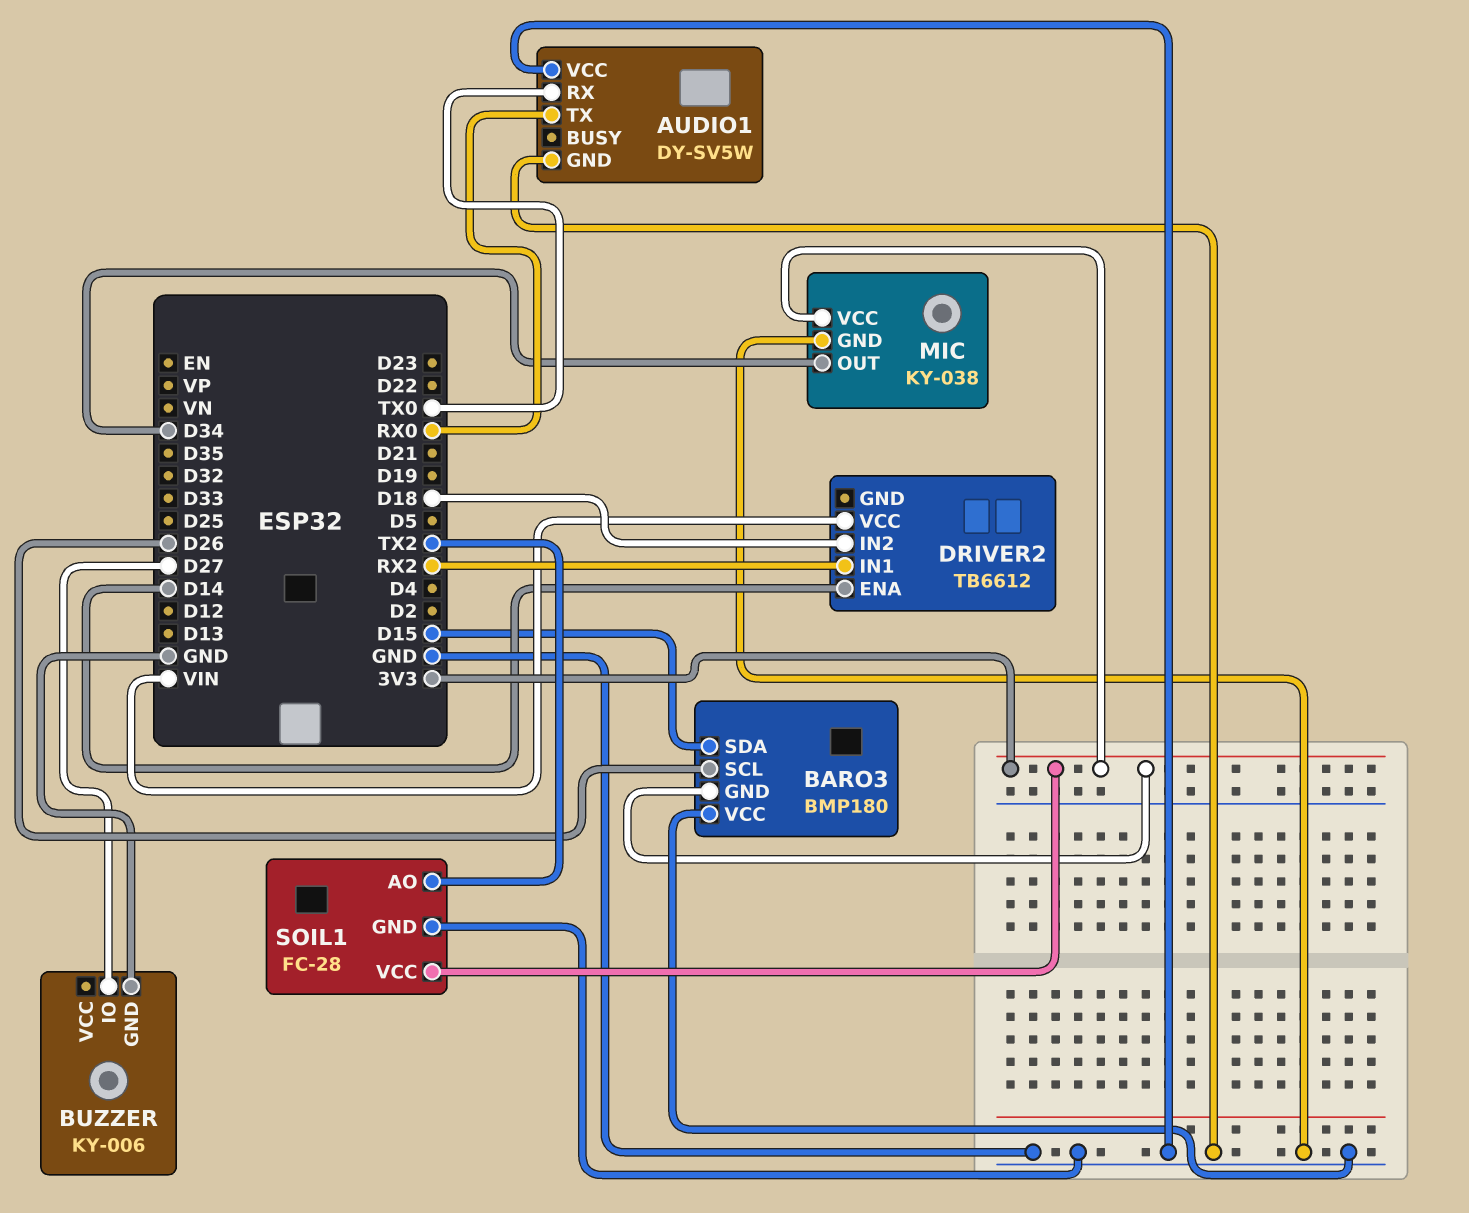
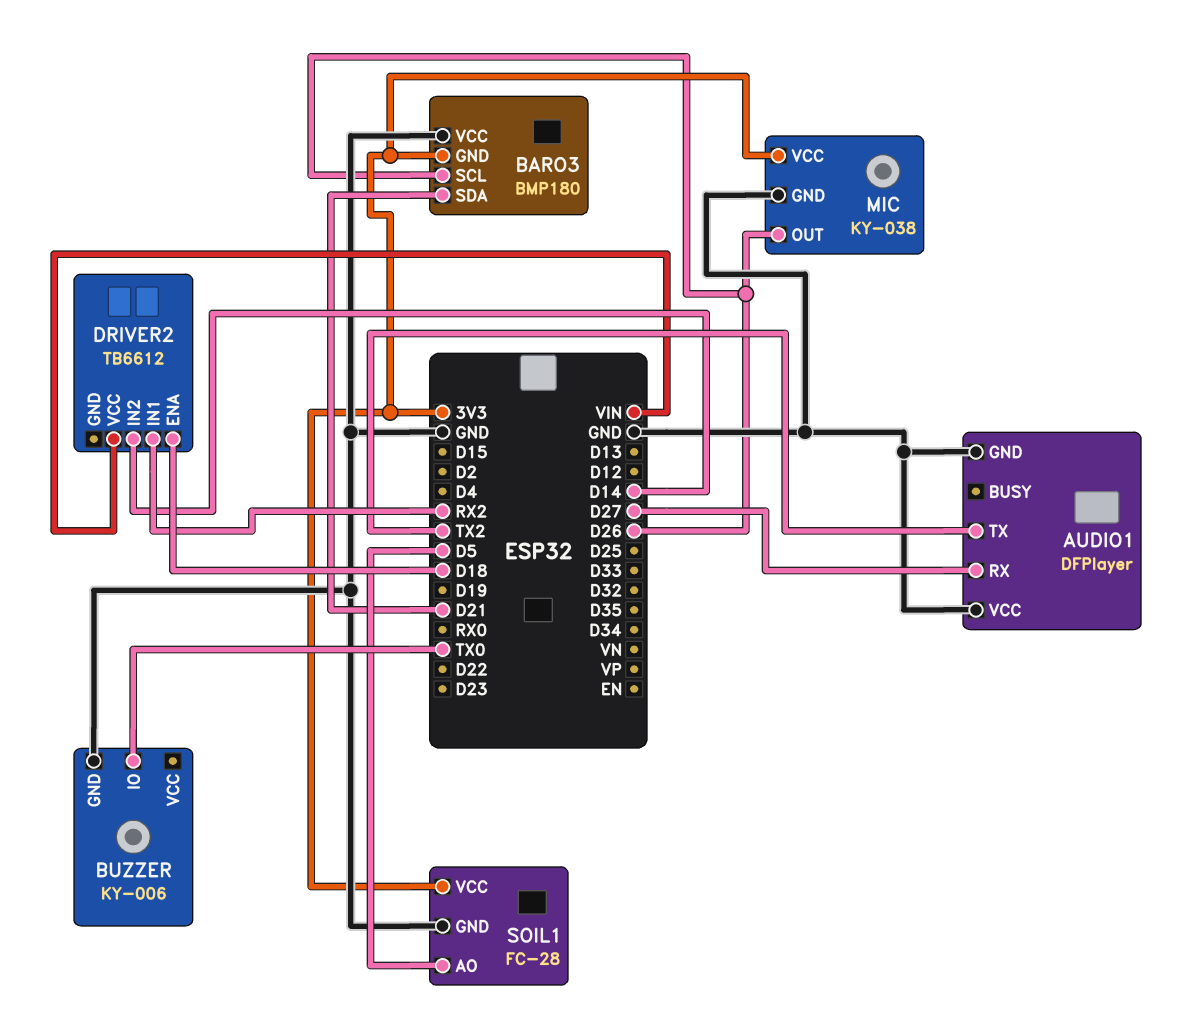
AUDIO1: DY-SV5W -> DFPlayer
AUDIO1 pin RX: TX0 -> D27
AUDIO1 pin TX: RX0 -> TX2
BARO3 pin SDA: D15 -> D21
BUZZER pin IO: D27 -> TX0
DRIVER2 pin ENA: D14 -> D18
DRIVER2 pin IN2: D18 -> D14
MIC pin OUT: D34 -> D26
SOIL1 pin AO: TX2 -> D5

